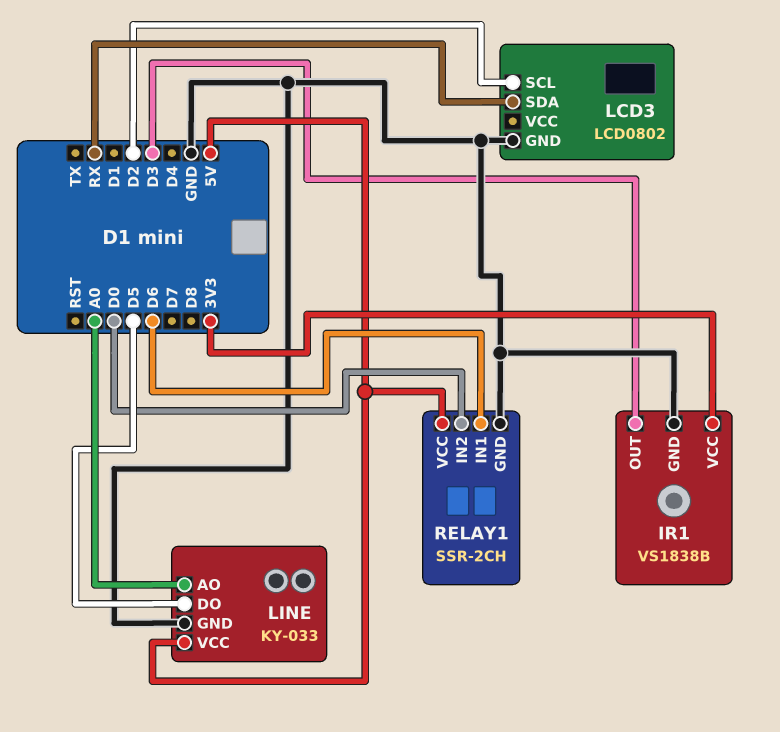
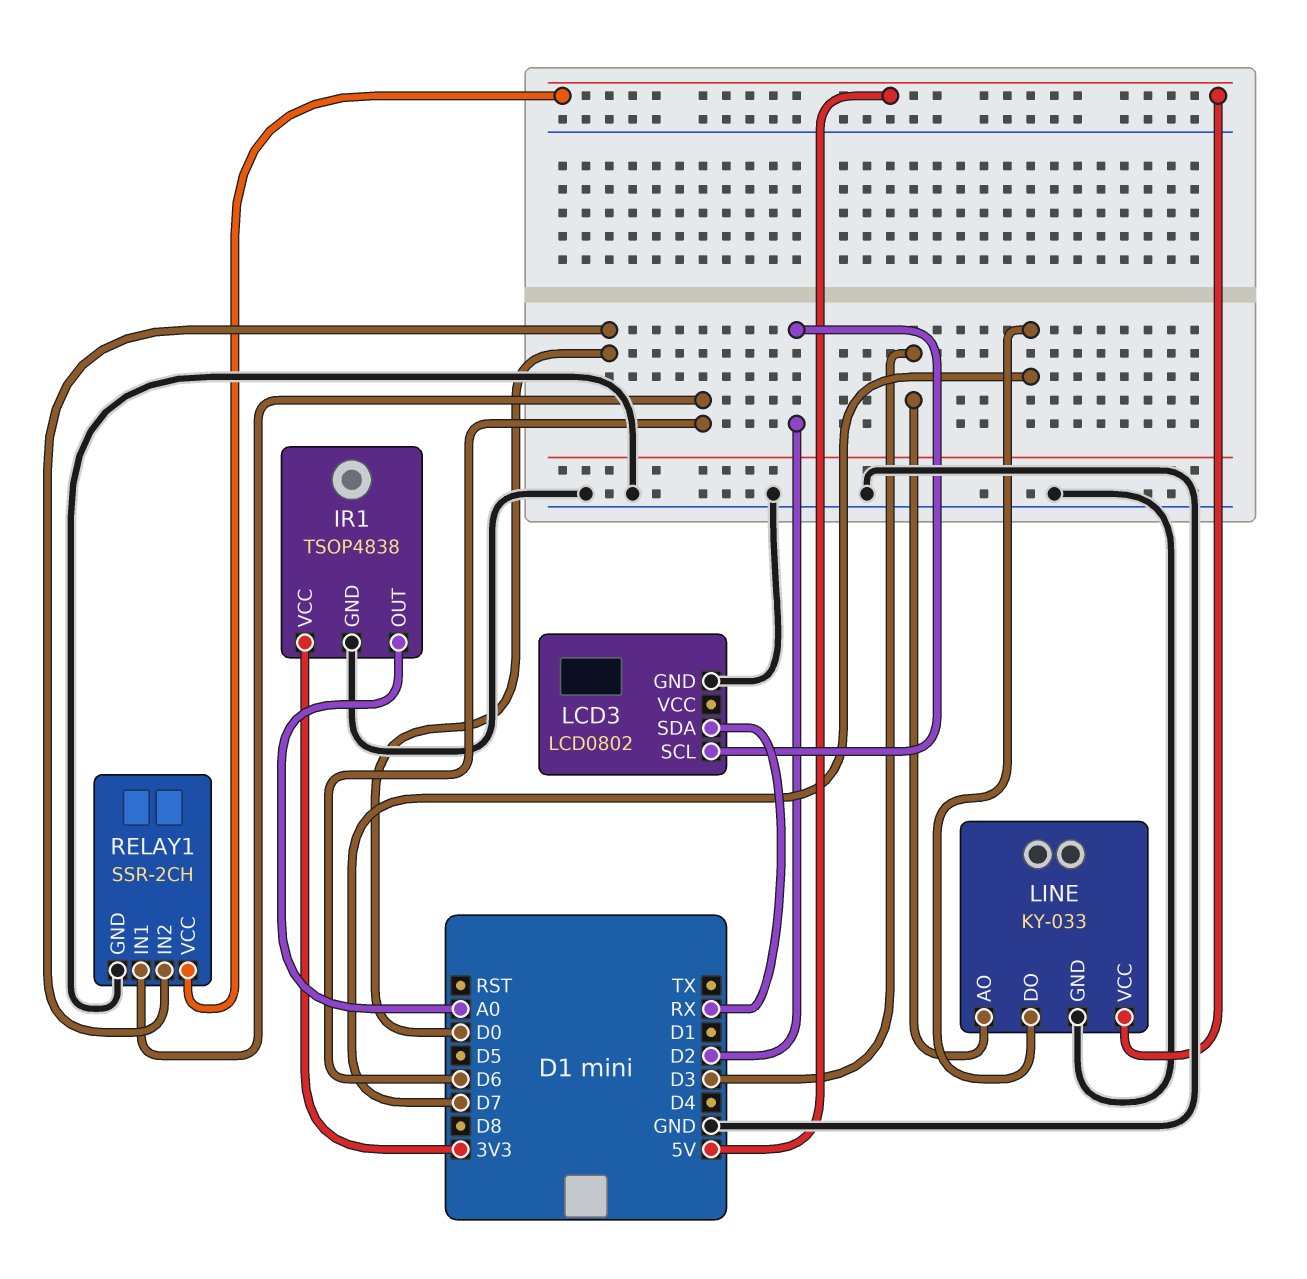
IR1: VS1838B -> TSOP4838
IR1 pin OUT: D3 -> A0
LINE pin AO: A0 -> D3
LINE pin DO: D5 -> D7

